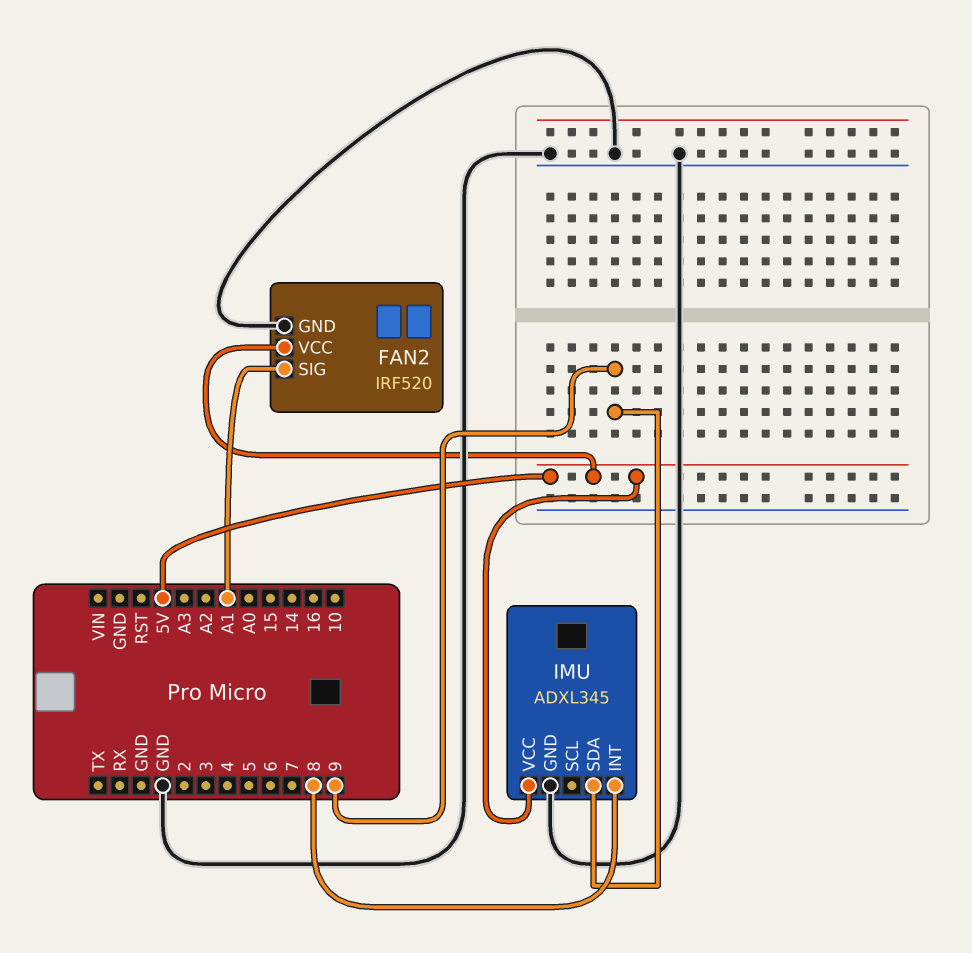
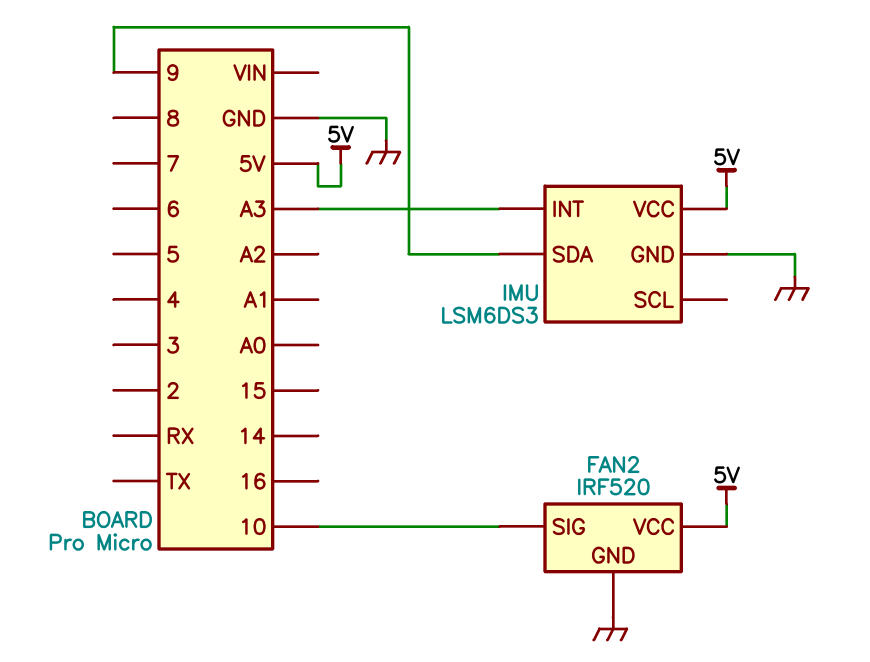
FAN2 pin SIG: A1 -> 10
IMU: ADXL345 -> LSM6DS3
IMU pin INT: 8 -> A3

